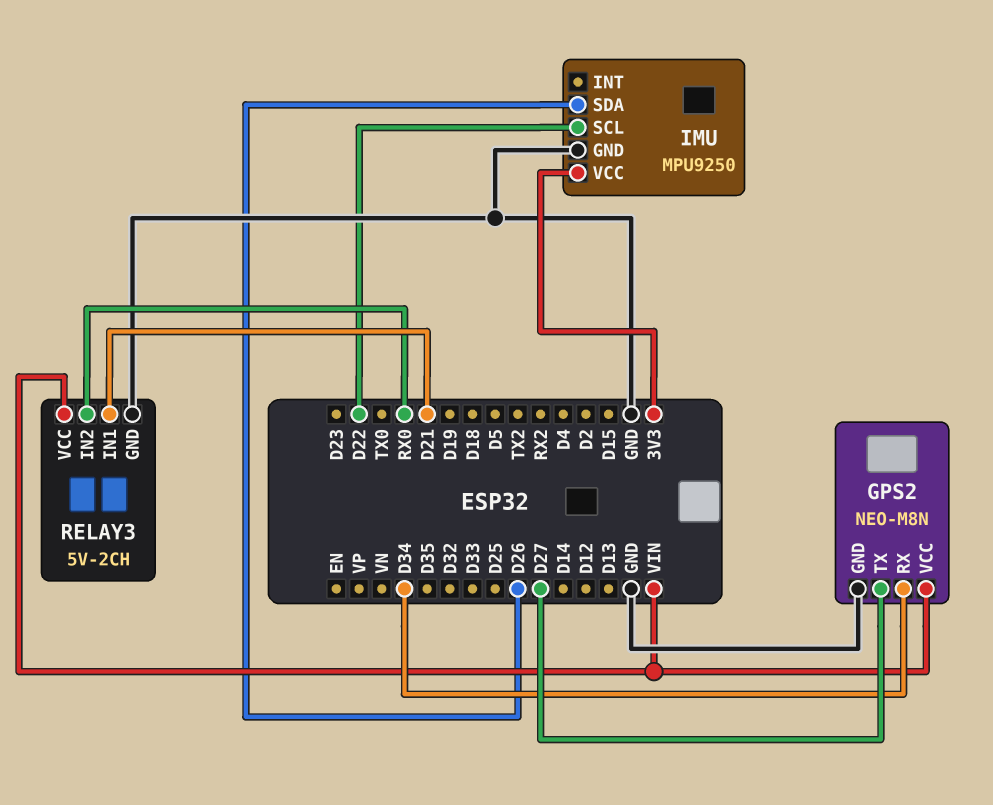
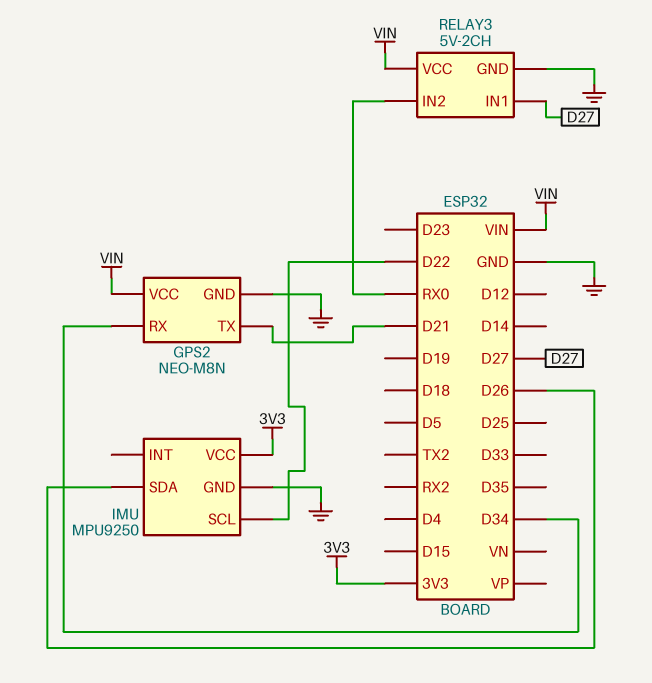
GPS2 pin TX: D27 -> D21
RELAY3 pin IN1: D21 -> D27

